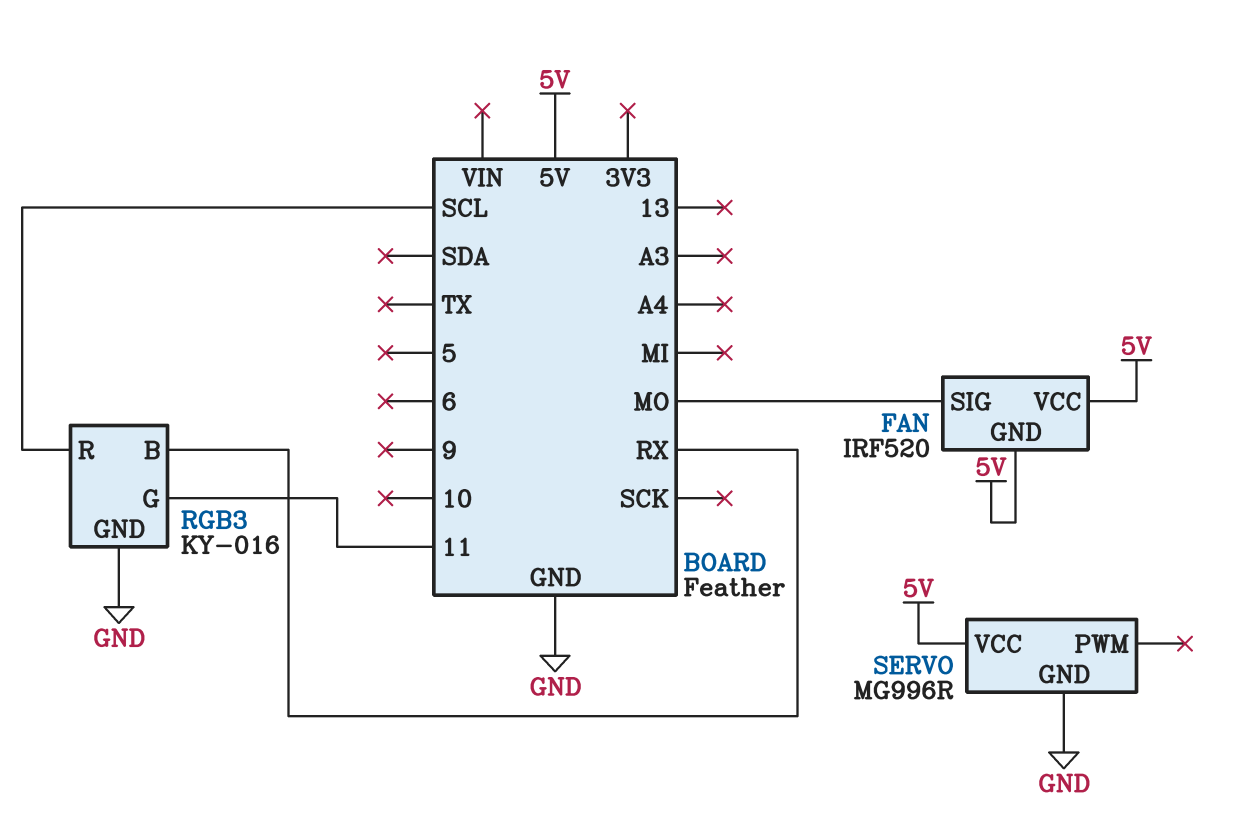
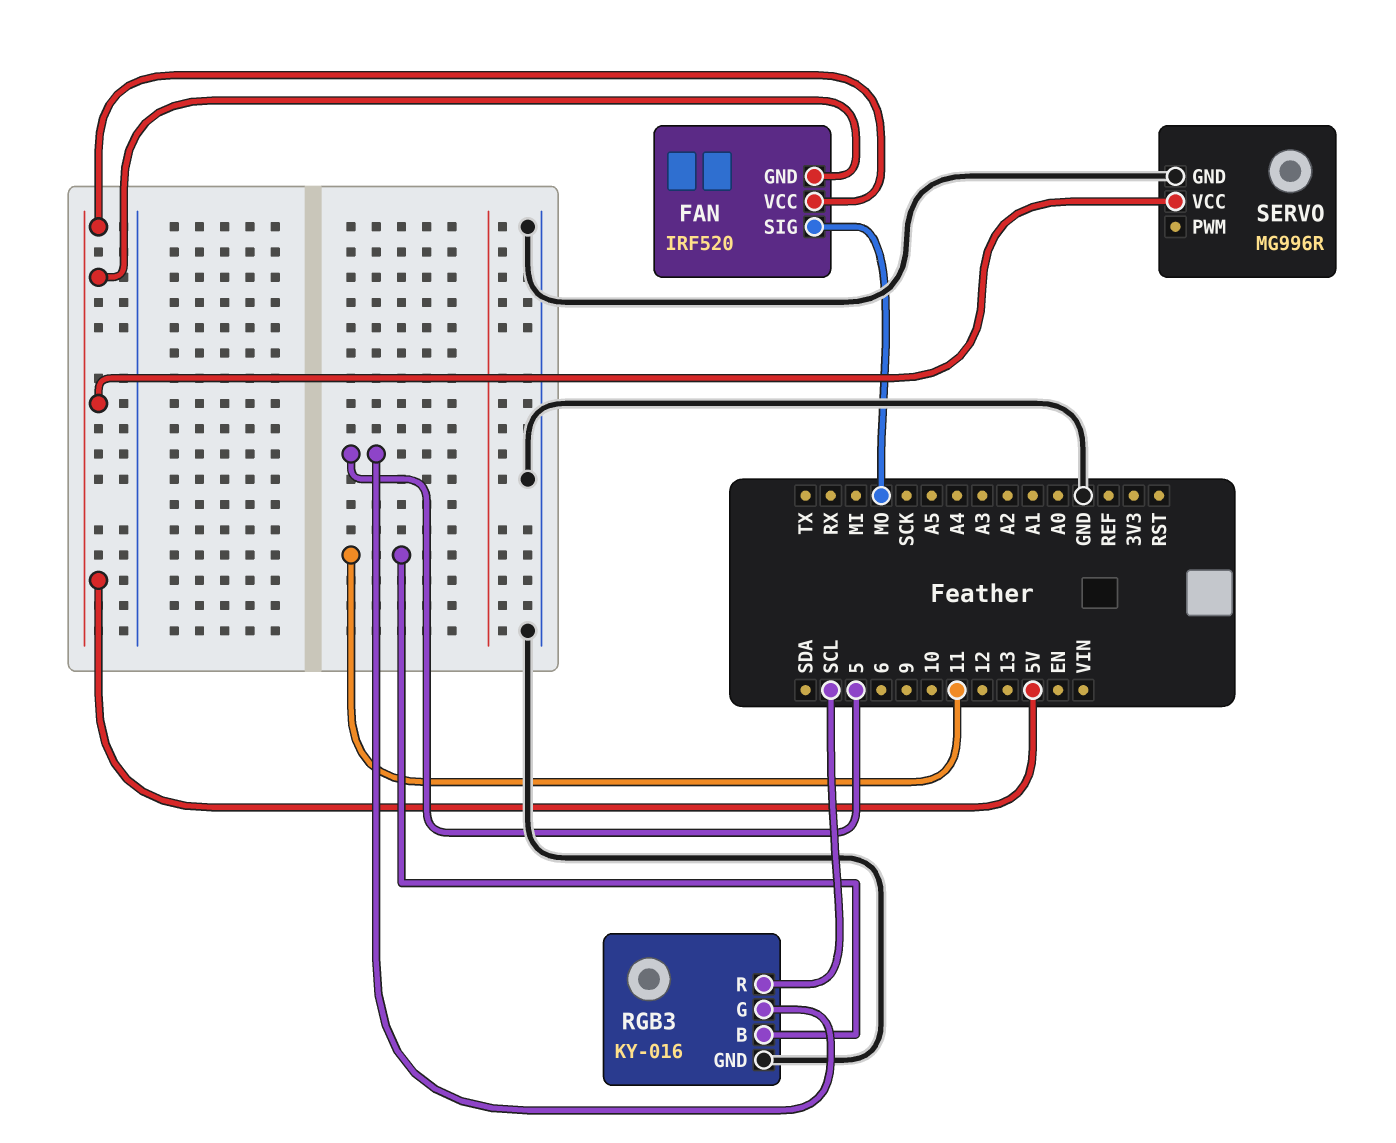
RGB3 pin B: RX -> 11
RGB3 pin G: 11 -> 5

